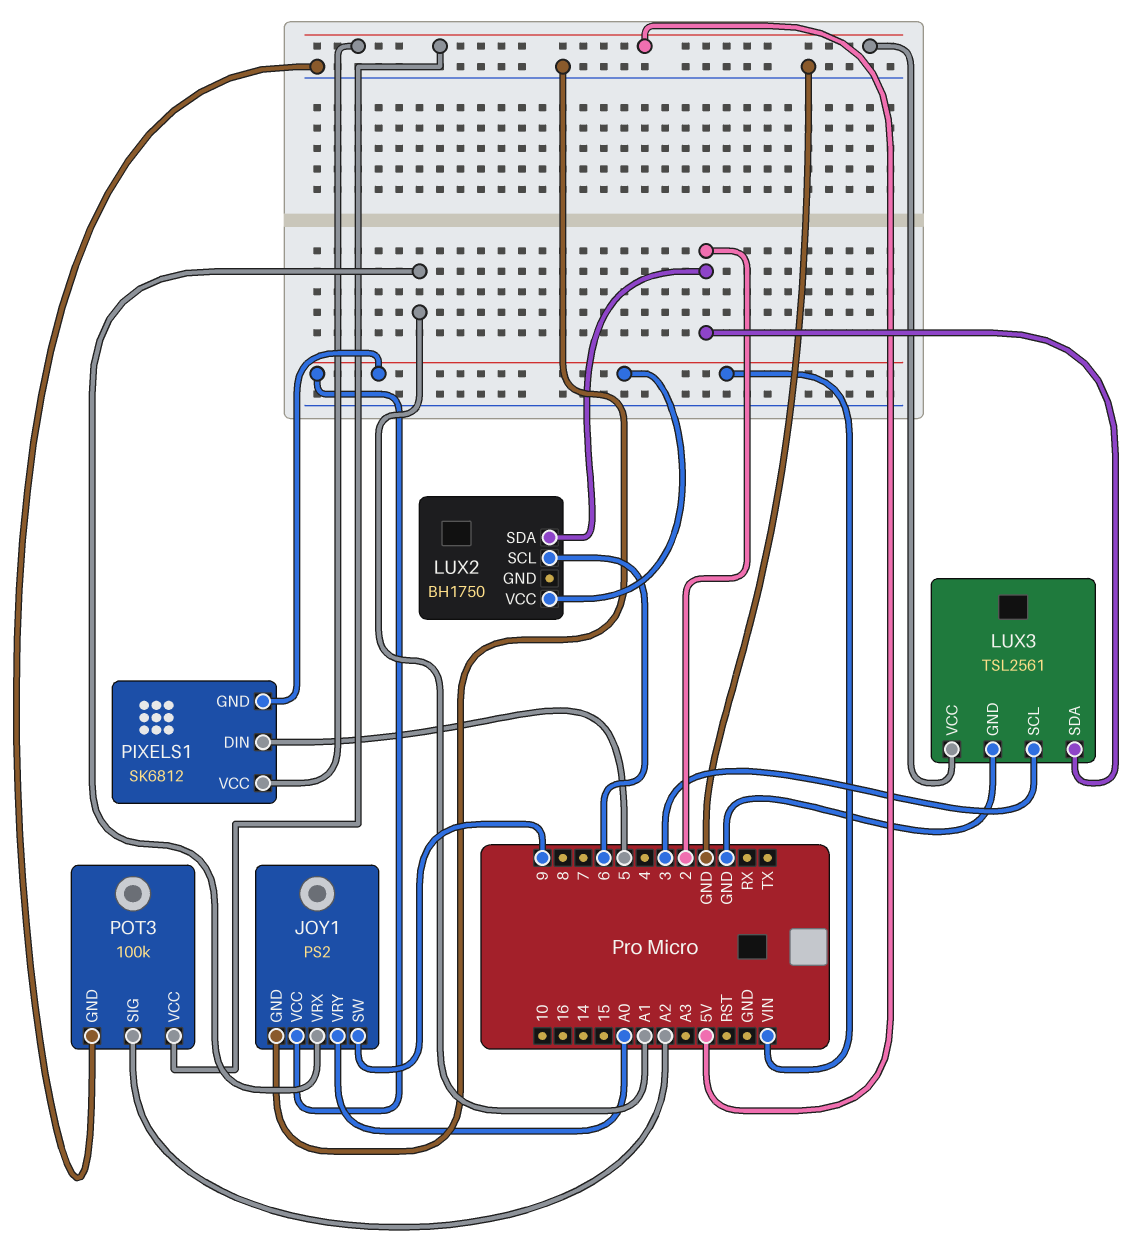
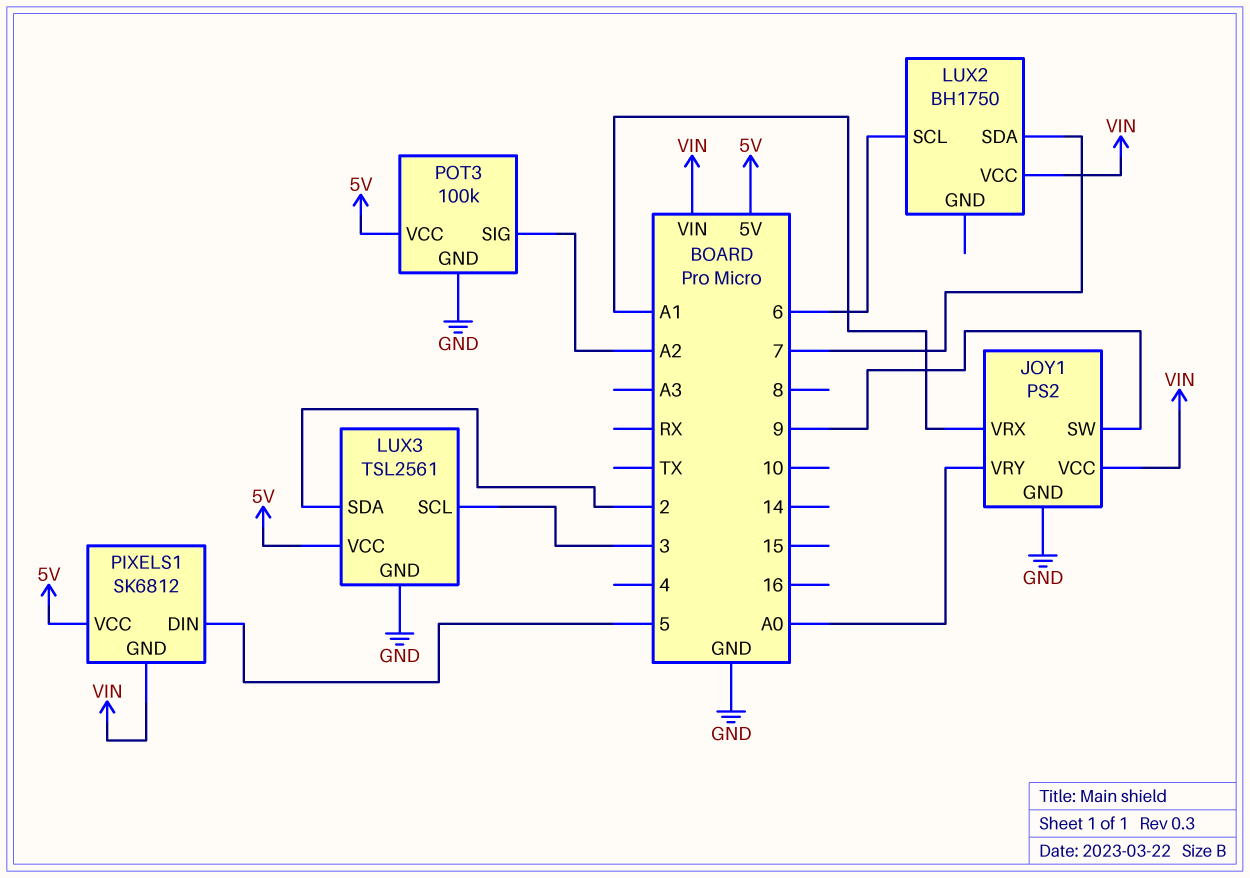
LUX2 pin SDA: 2 -> 7

